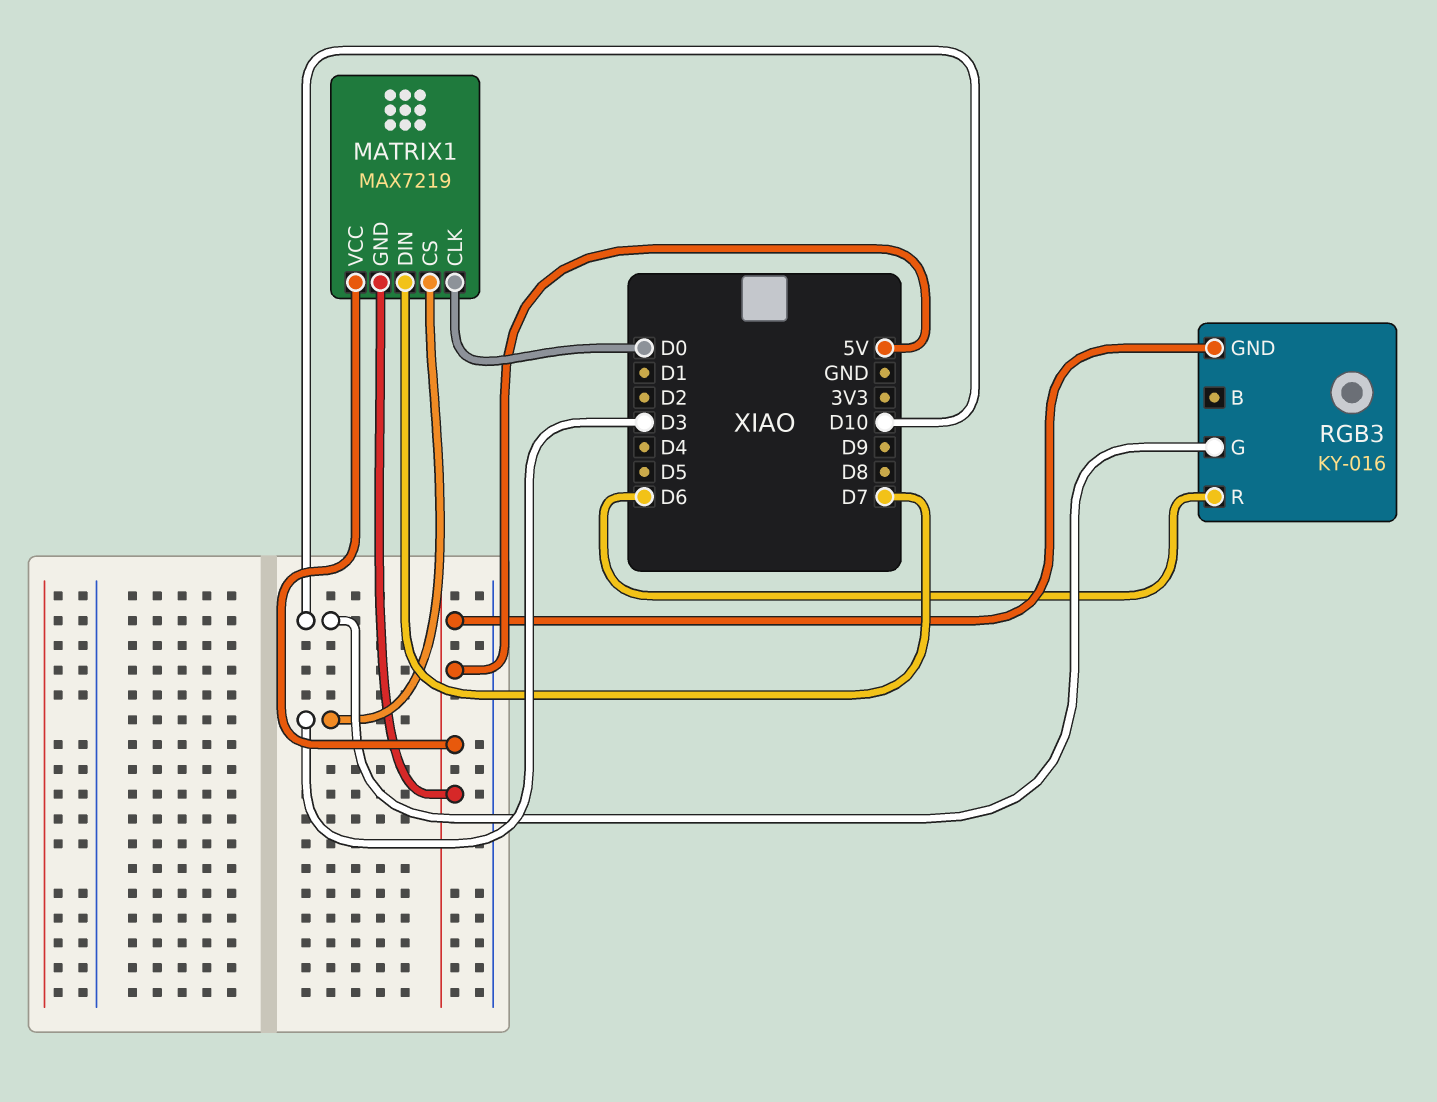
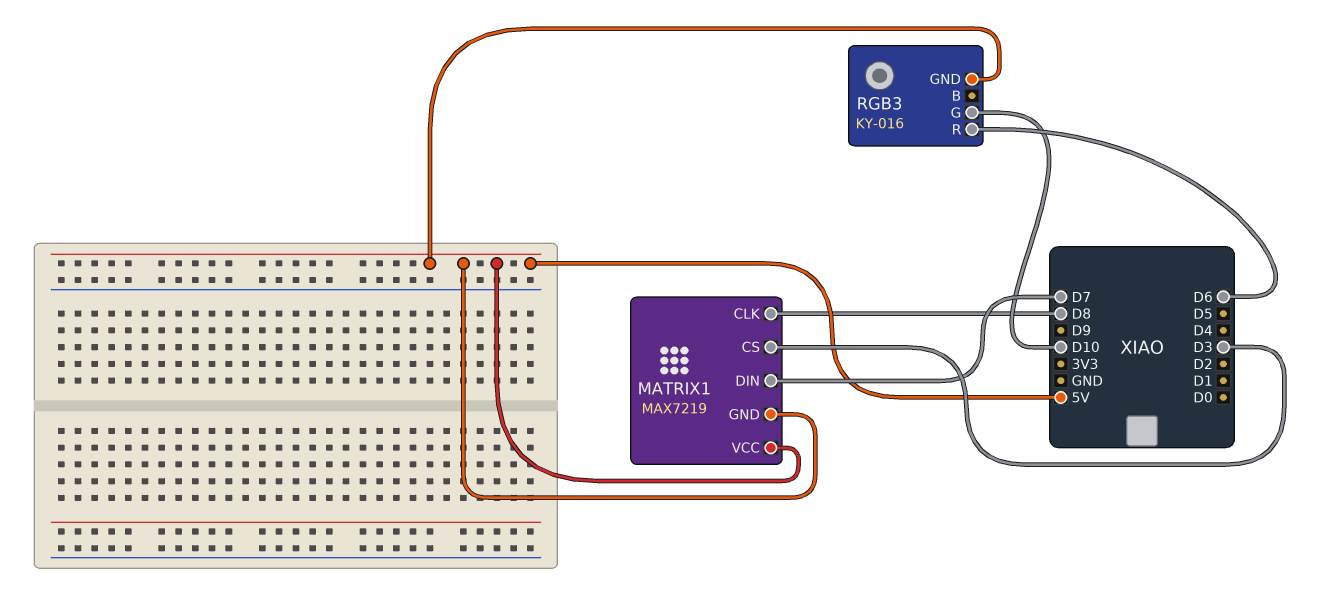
MATRIX1 pin CLK: D0 -> D8

